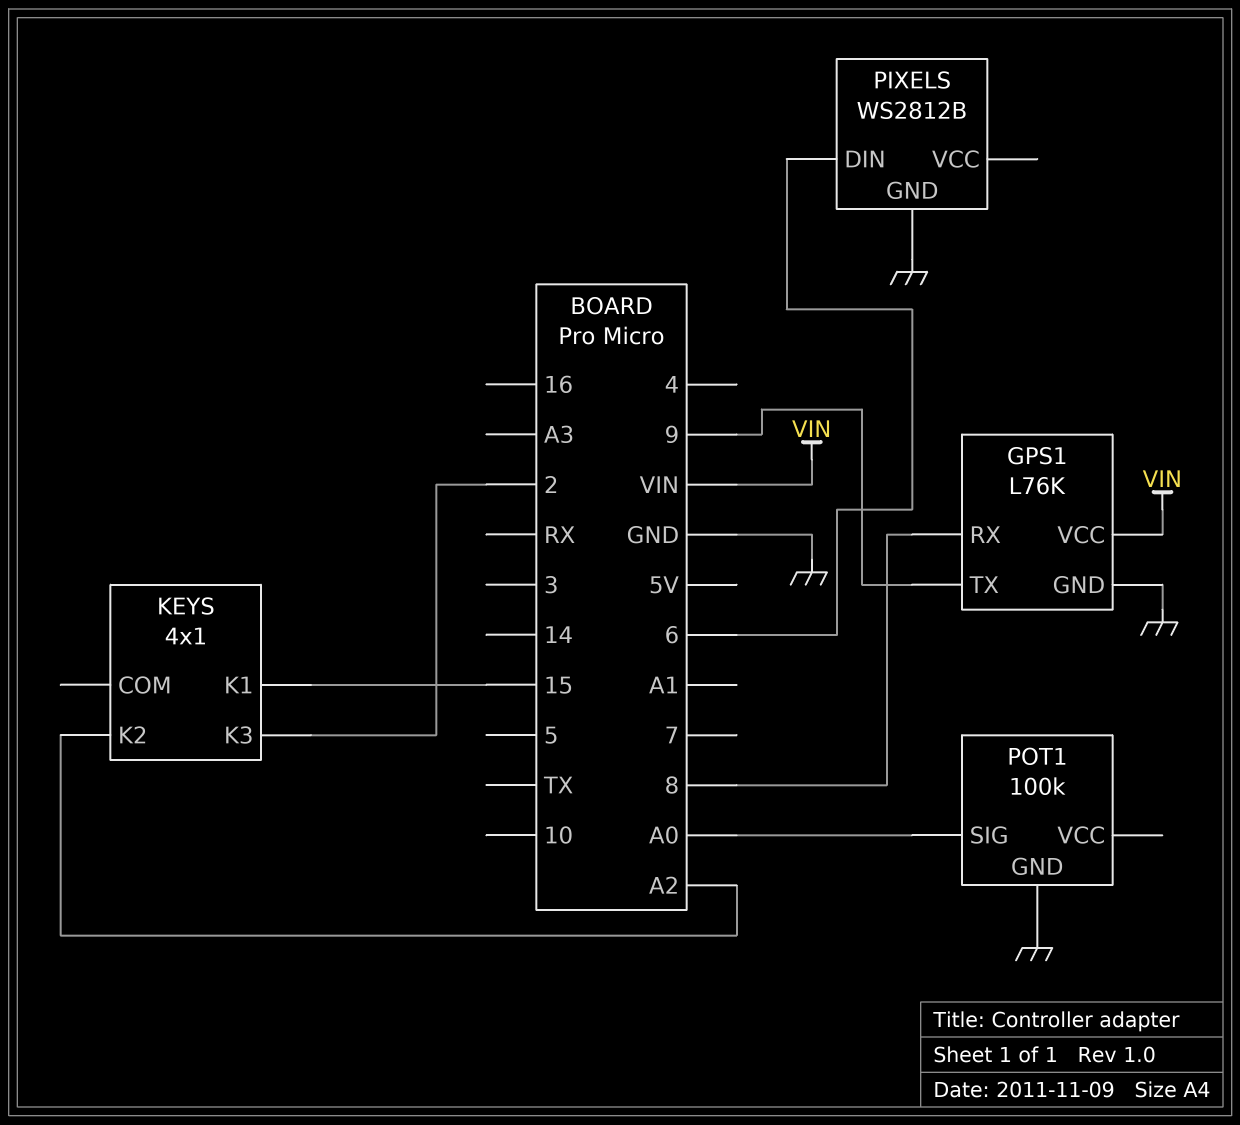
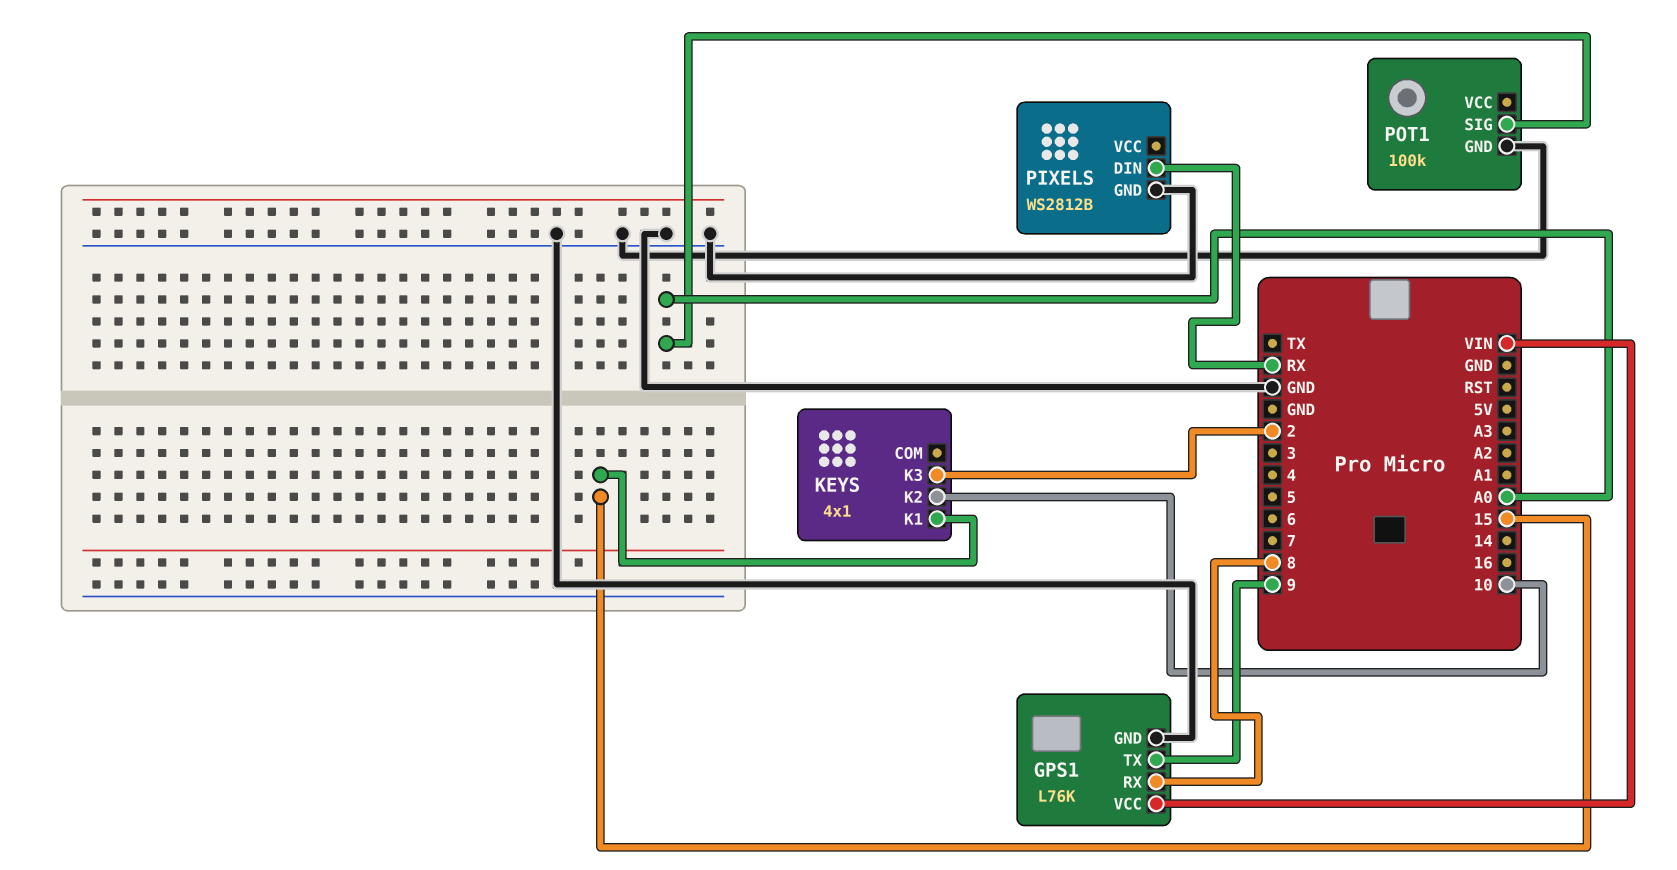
KEYS pin K2: A2 -> 10
PIXELS pin DIN: 6 -> RX

